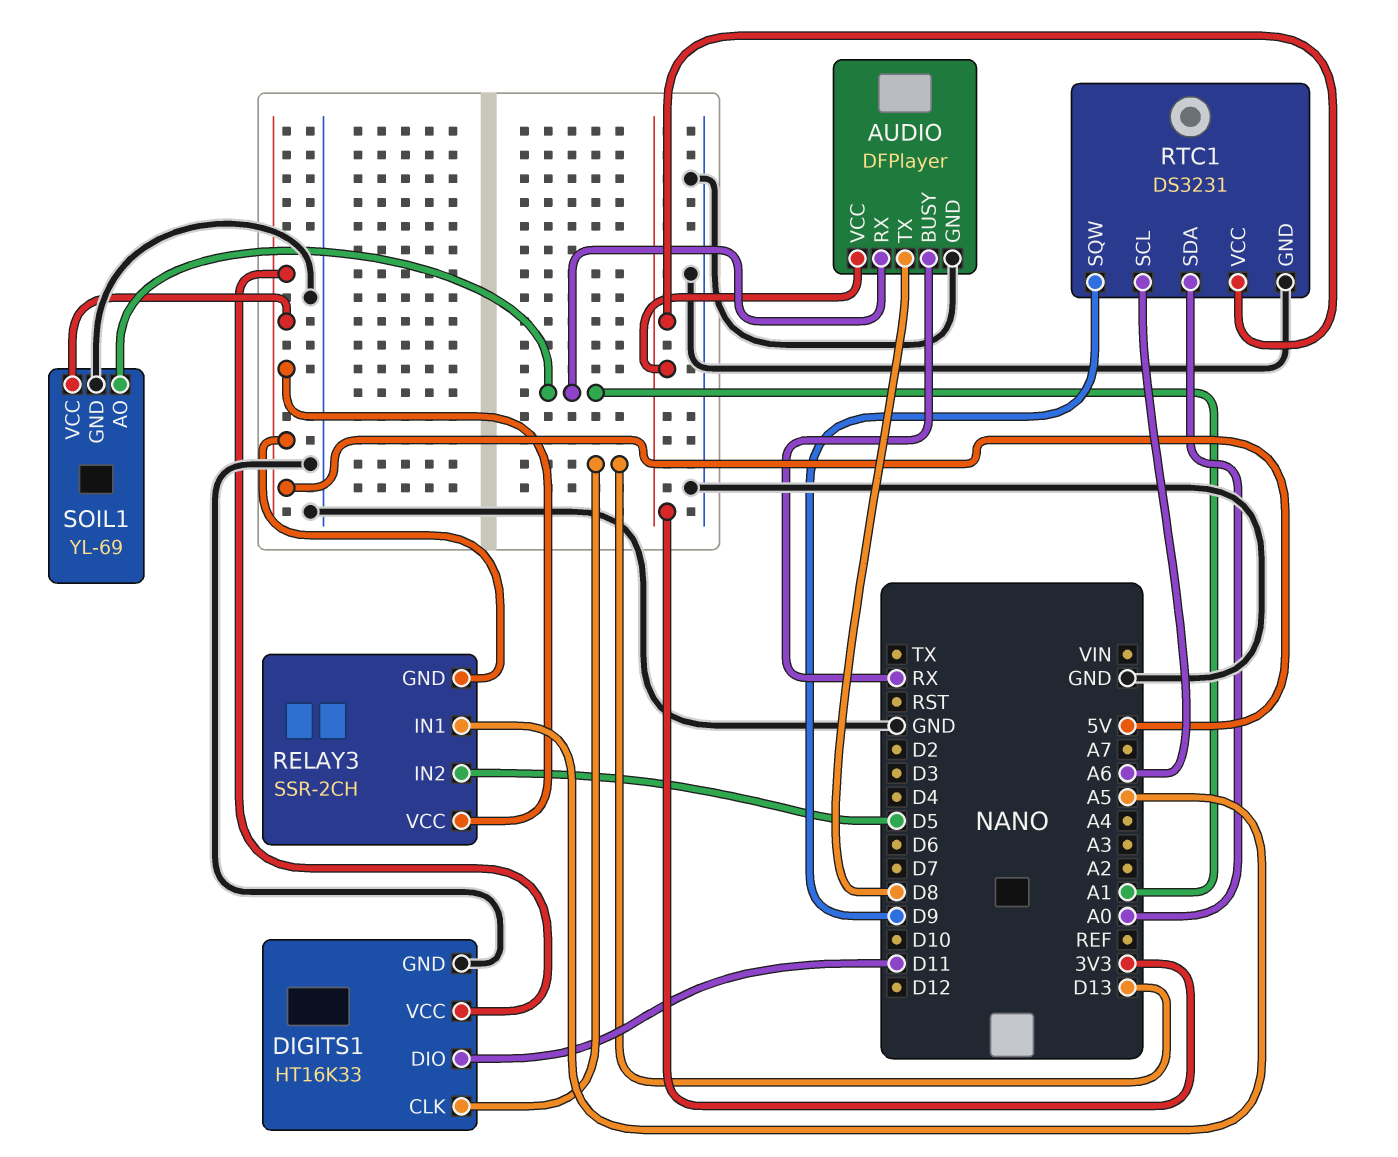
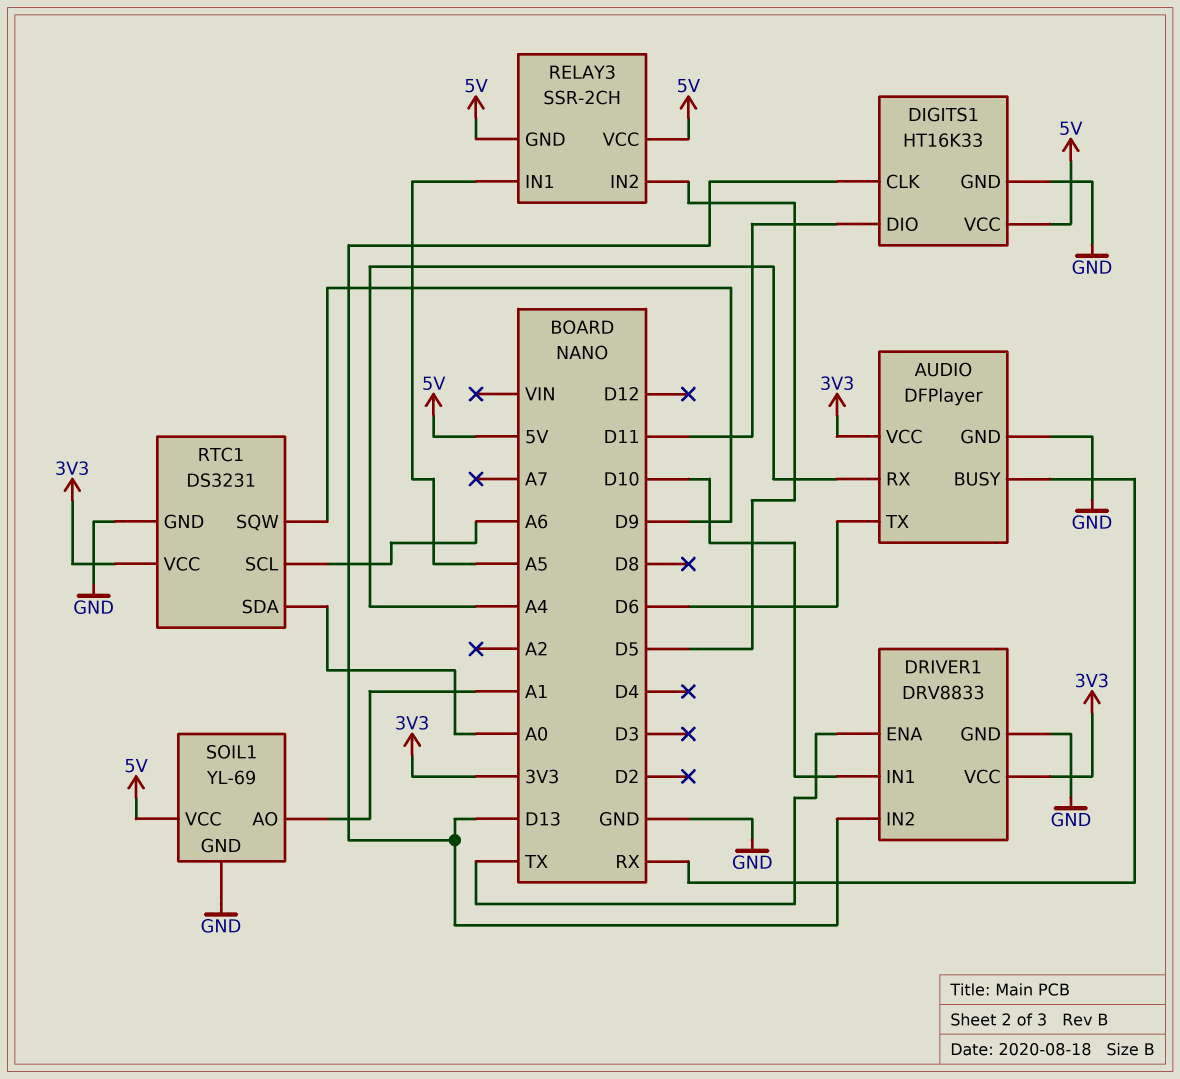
AUDIO pin RX: A1 -> A4
AUDIO pin TX: D8 -> D6
DRIVER1: none -> DRV8833
DRIVER1 pin ENA: none -> TX
DRIVER1 pin GND: none -> GND
DRIVER1 pin IN1: none -> D10
DRIVER1 pin IN2: none -> D13
DRIVER1 pin VCC: none -> 3V3

